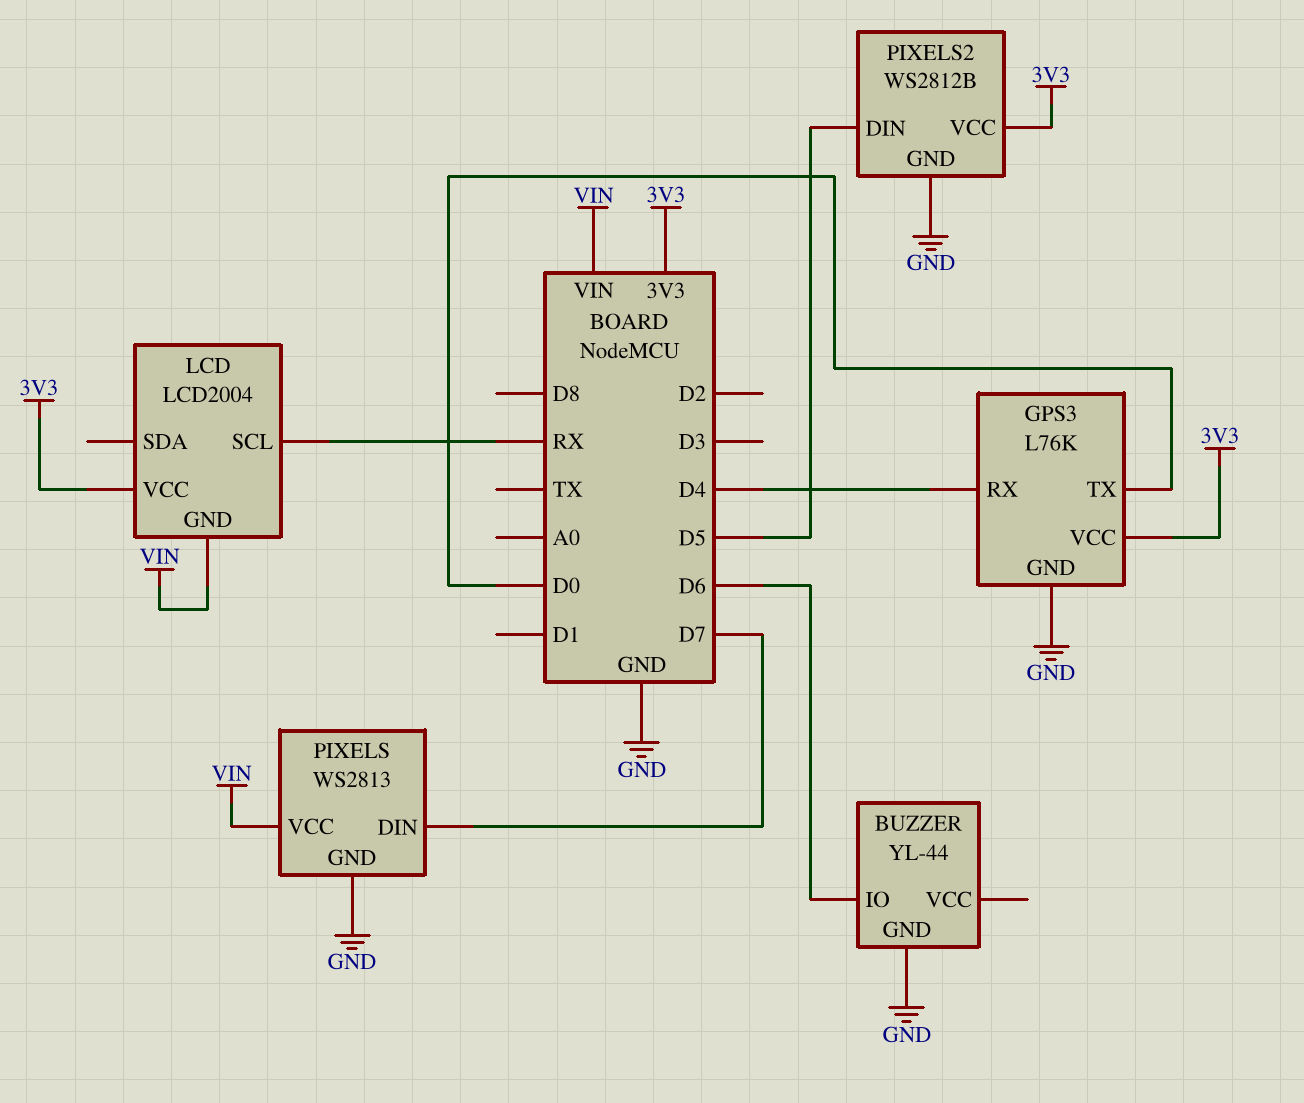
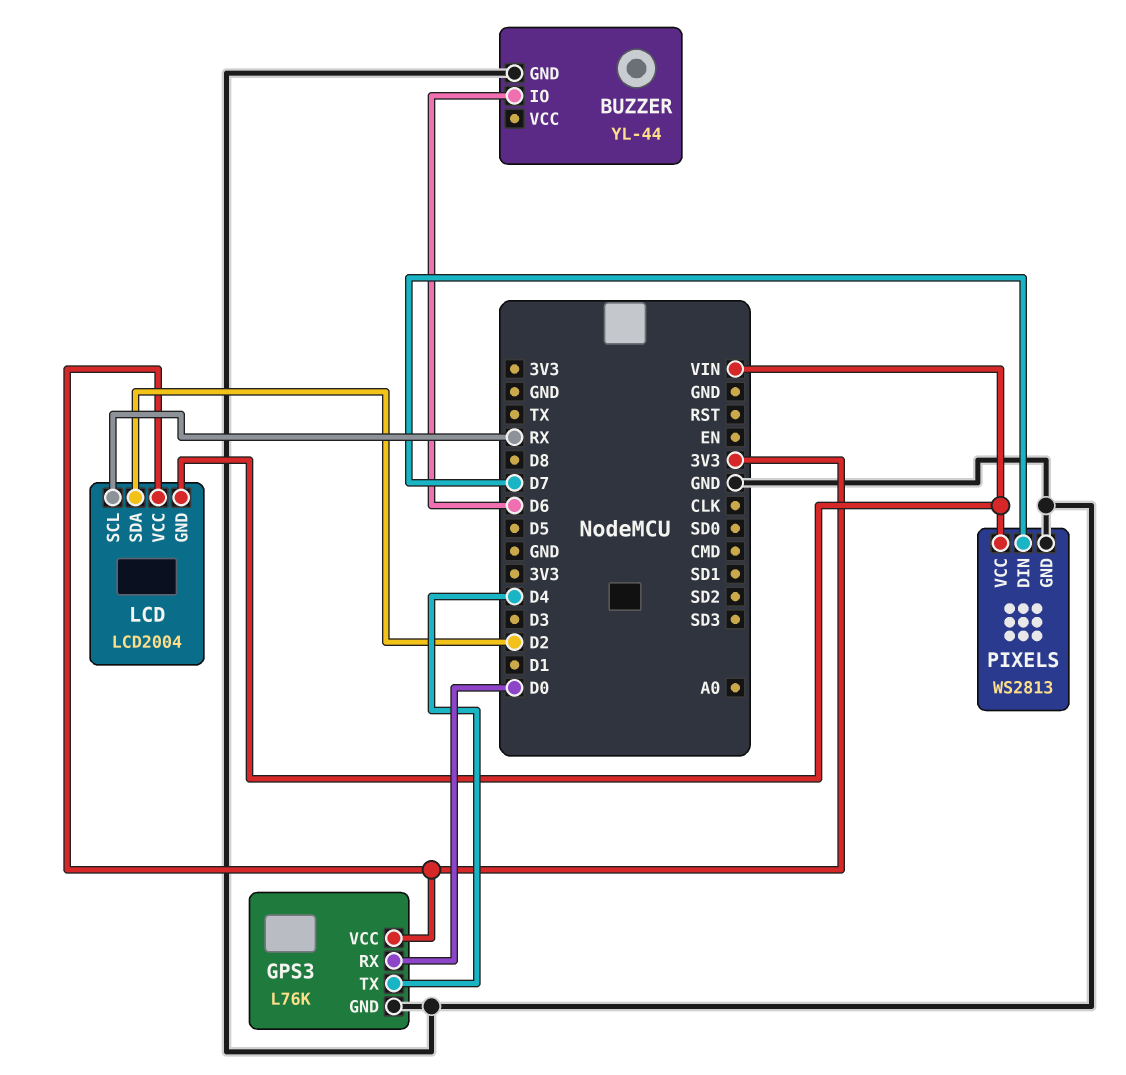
GPS3 pin RX: D4 -> D0
GPS3 pin TX: D0 -> D4
LCD pin SDA: none -> D2
PIXELS2: WS2812B -> none
PIXELS2 pin DIN: D5 -> none
PIXELS2 pin GND: GND -> none
PIXELS2 pin VCC: 3V3 -> none

